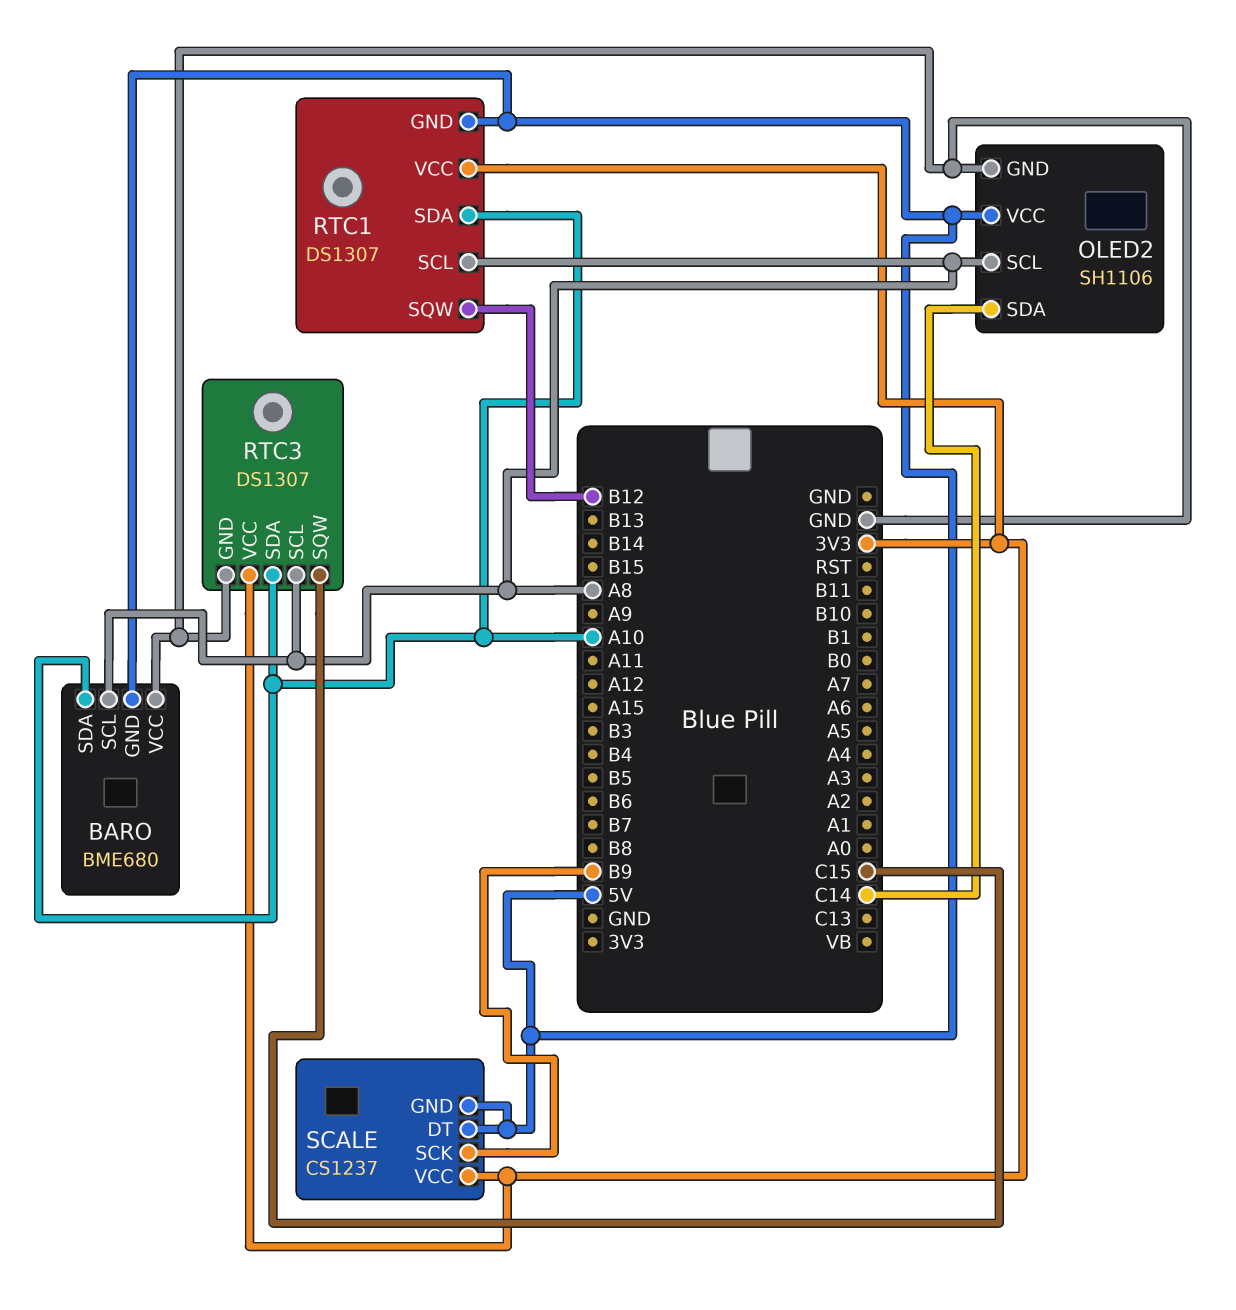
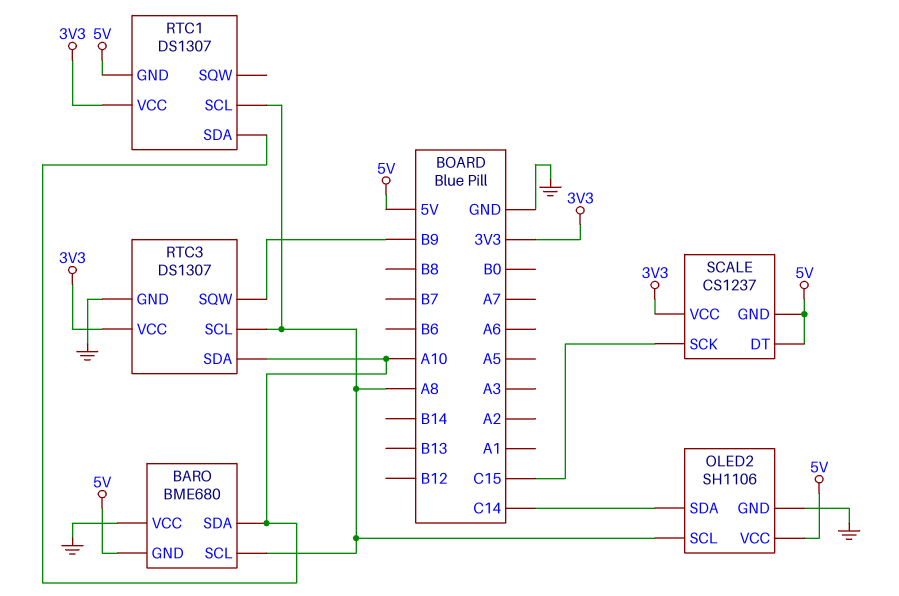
RTC1 pin SQW: B12 -> none
RTC3 pin SQW: C15 -> B9
SCALE pin SCK: B9 -> C15

